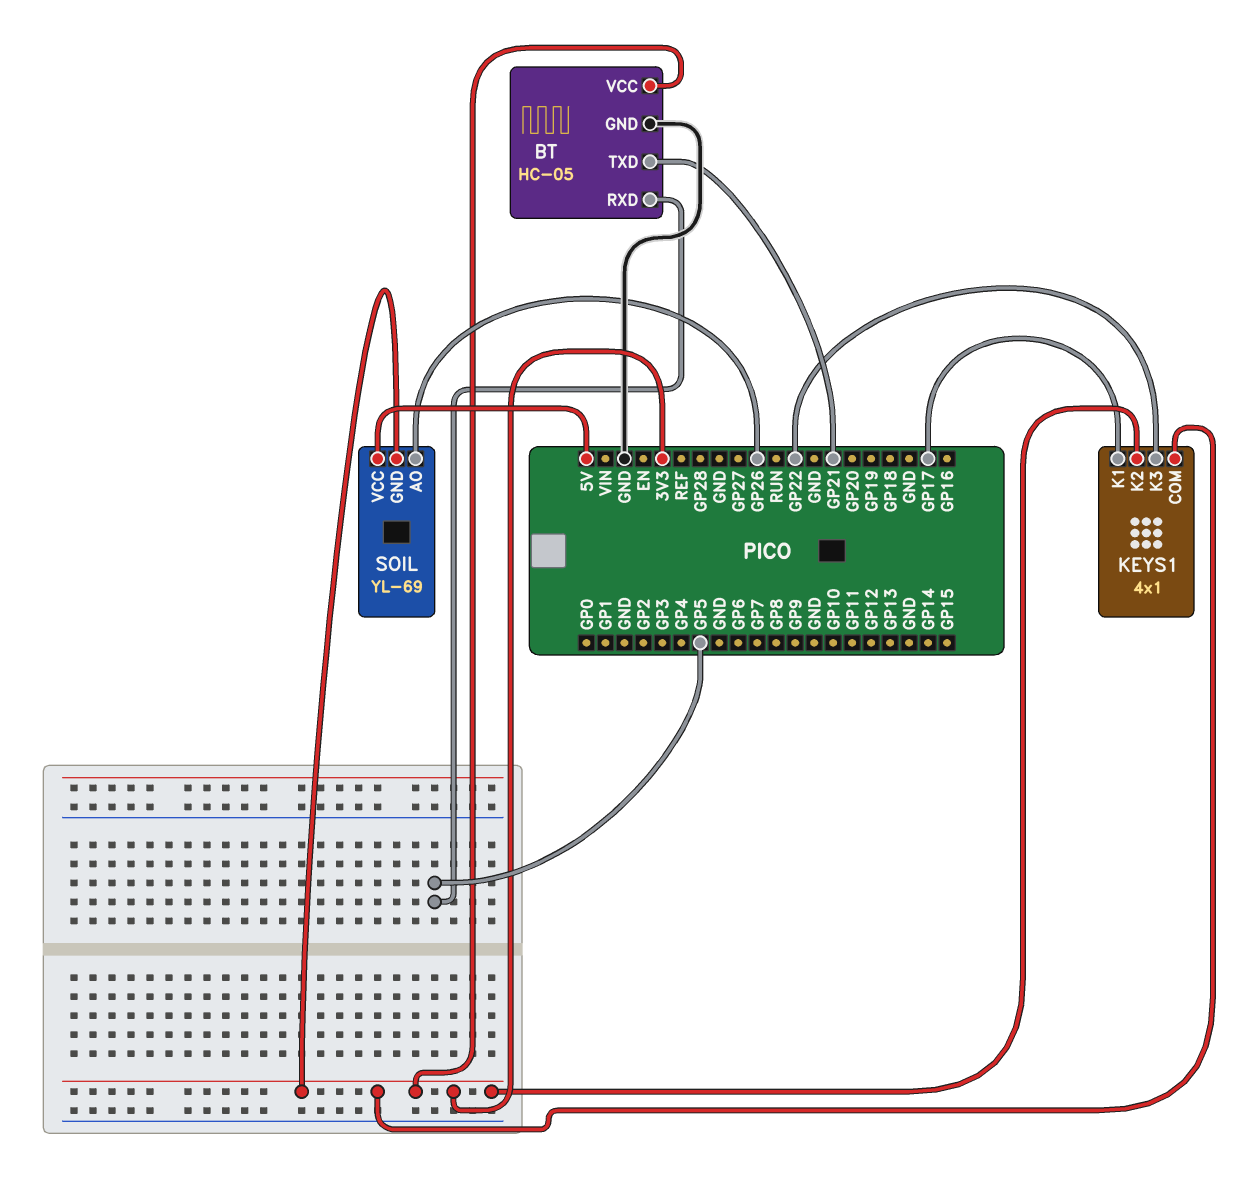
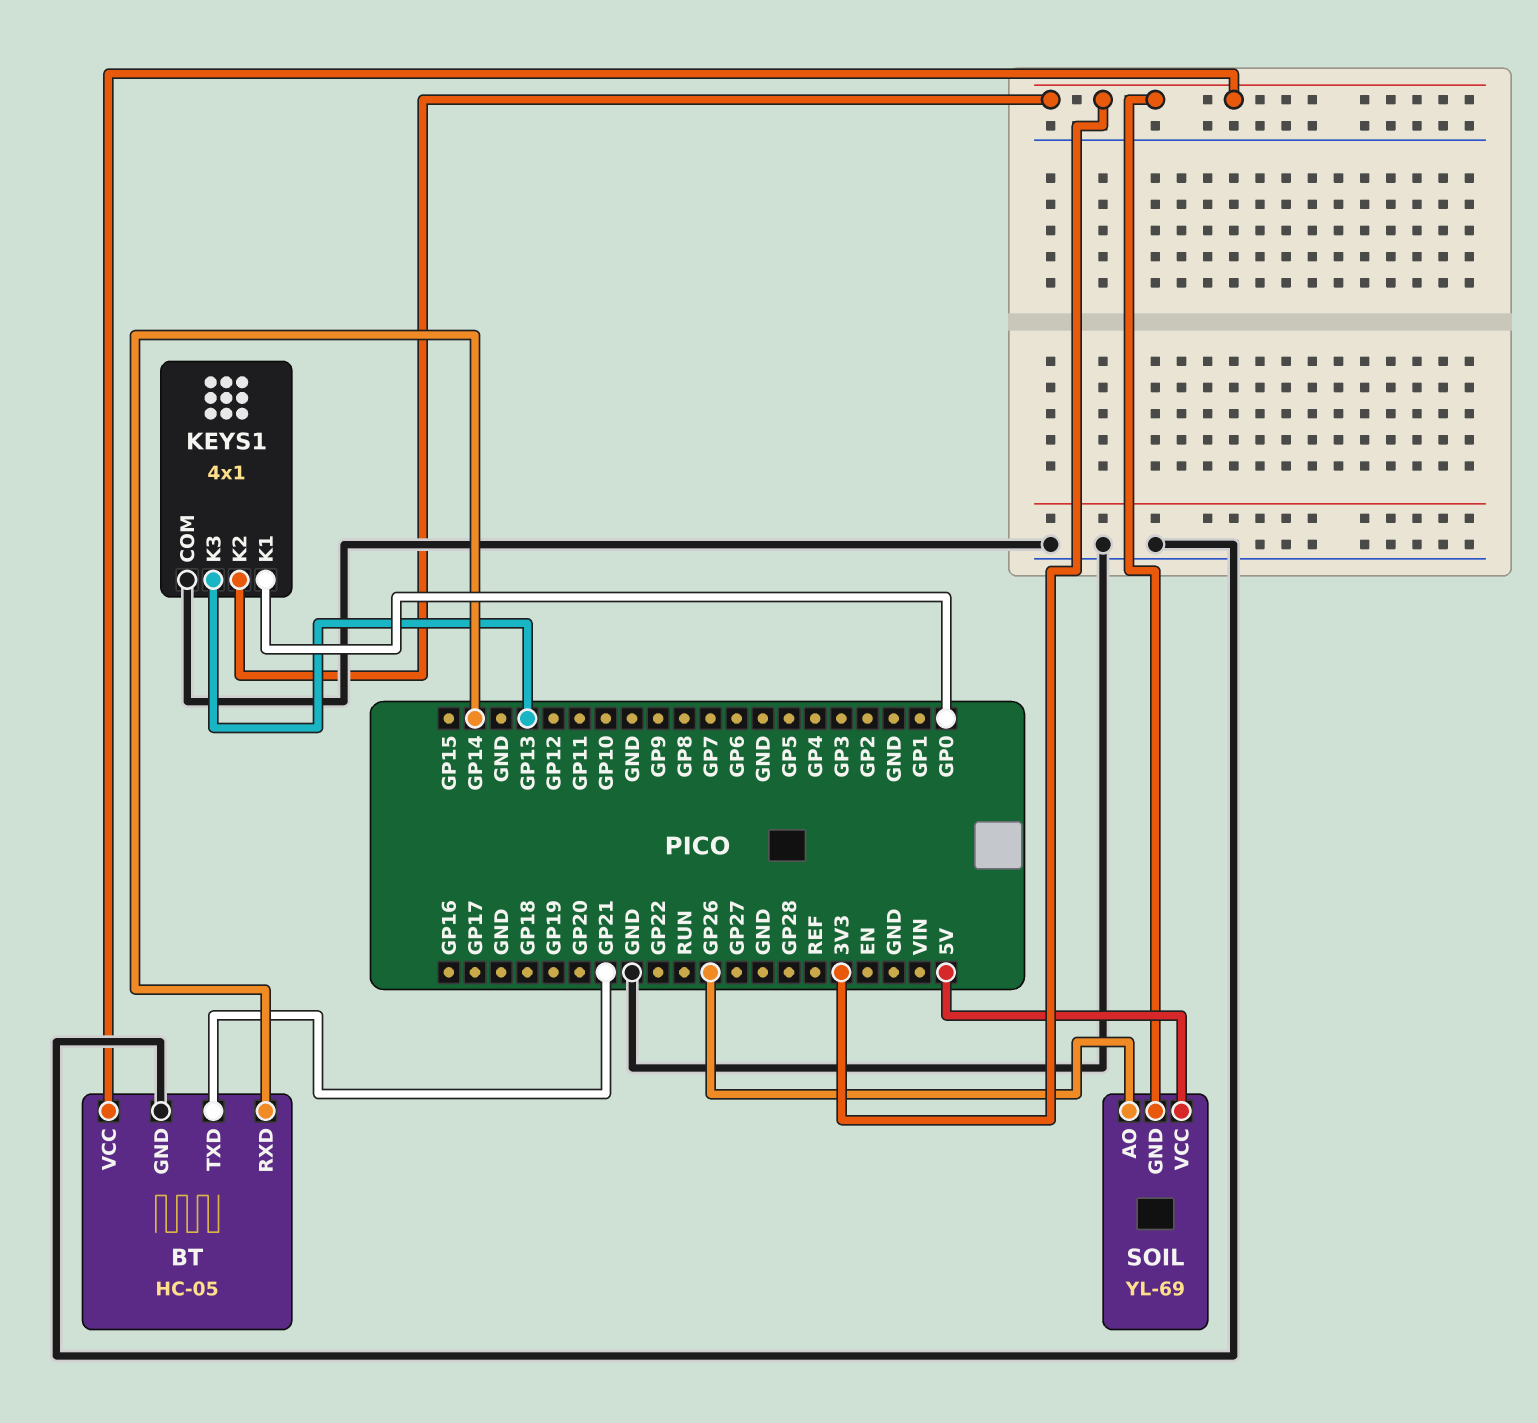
BT pin RXD: GP5 -> GP14
KEYS1 pin COM: 3V3 -> GND
KEYS1 pin K1: GP17 -> GP0
KEYS1 pin K3: GP22 -> GP13

